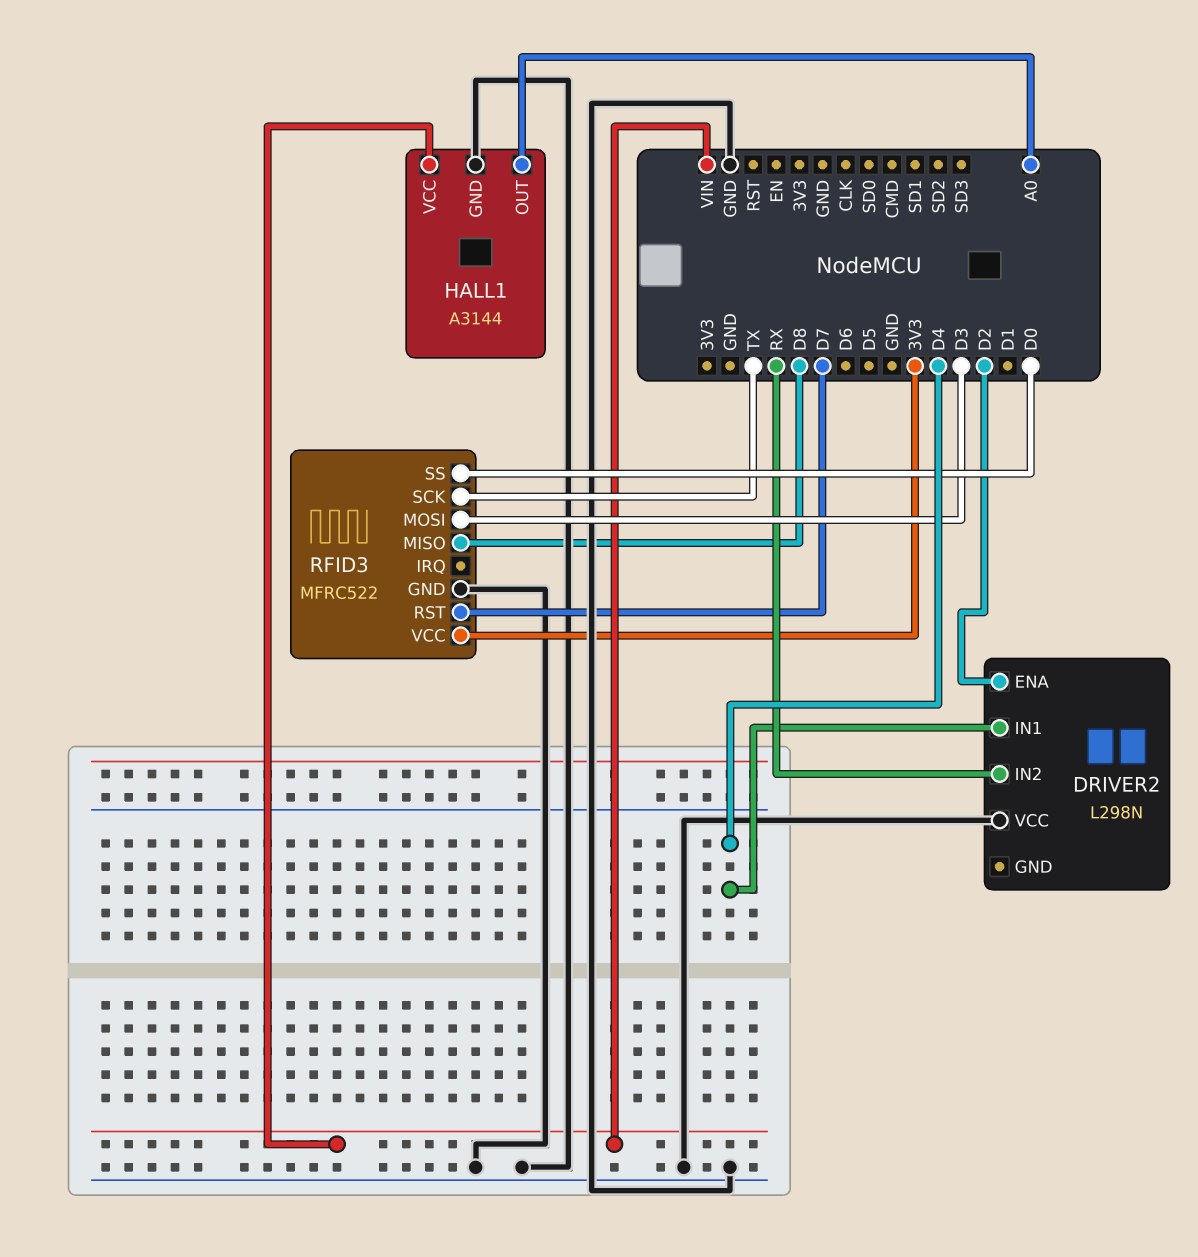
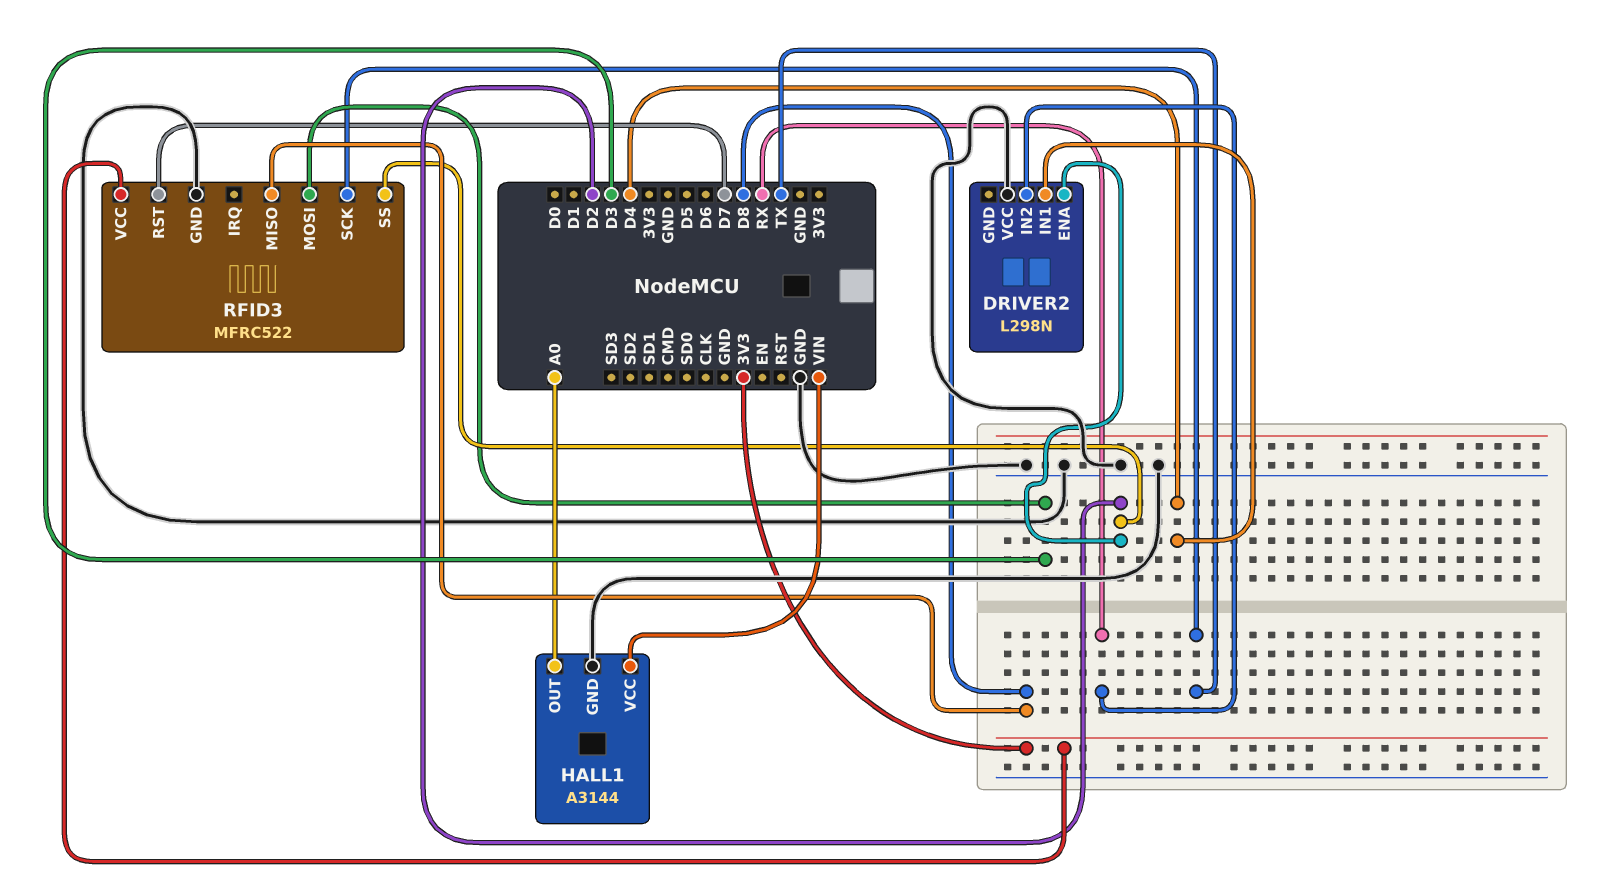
RFID3 pin SS: D0 -> D2

